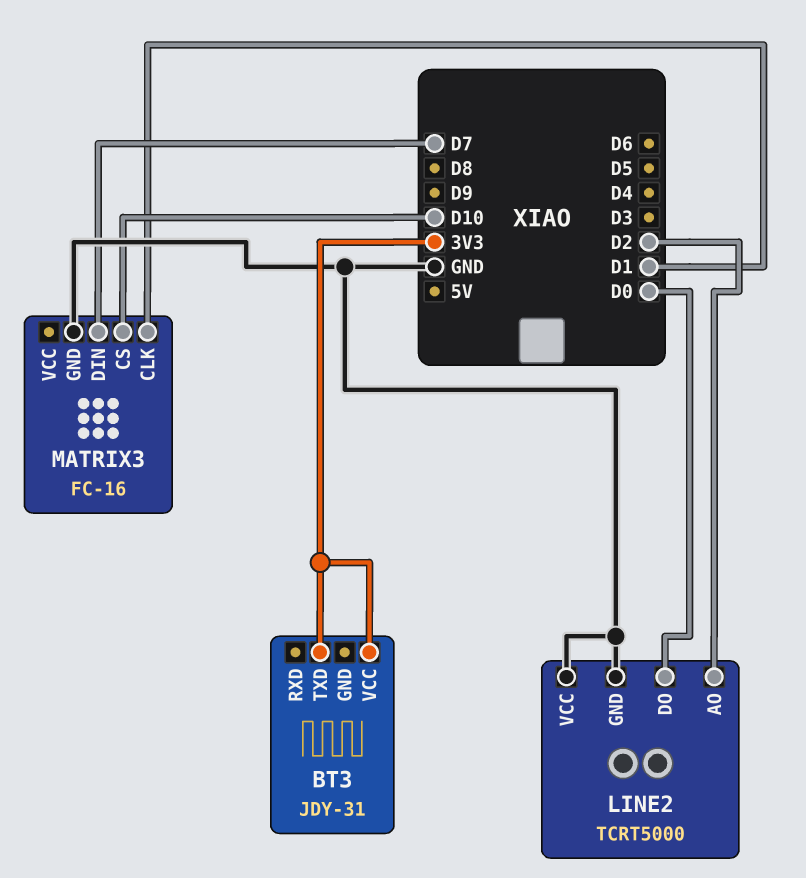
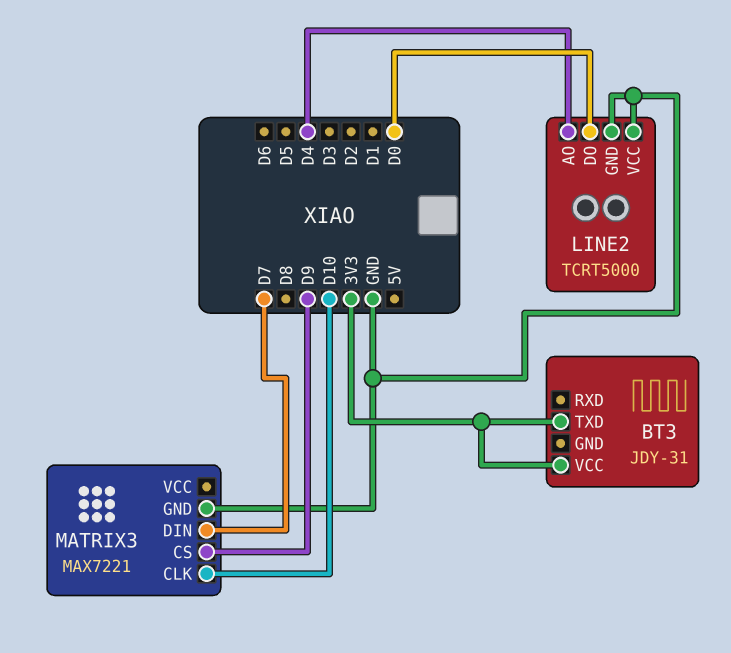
LINE2 pin AO: D2 -> D4
MATRIX3: FC-16 -> MAX7221
MATRIX3 pin CLK: D1 -> D10
MATRIX3 pin CS: D10 -> D9

